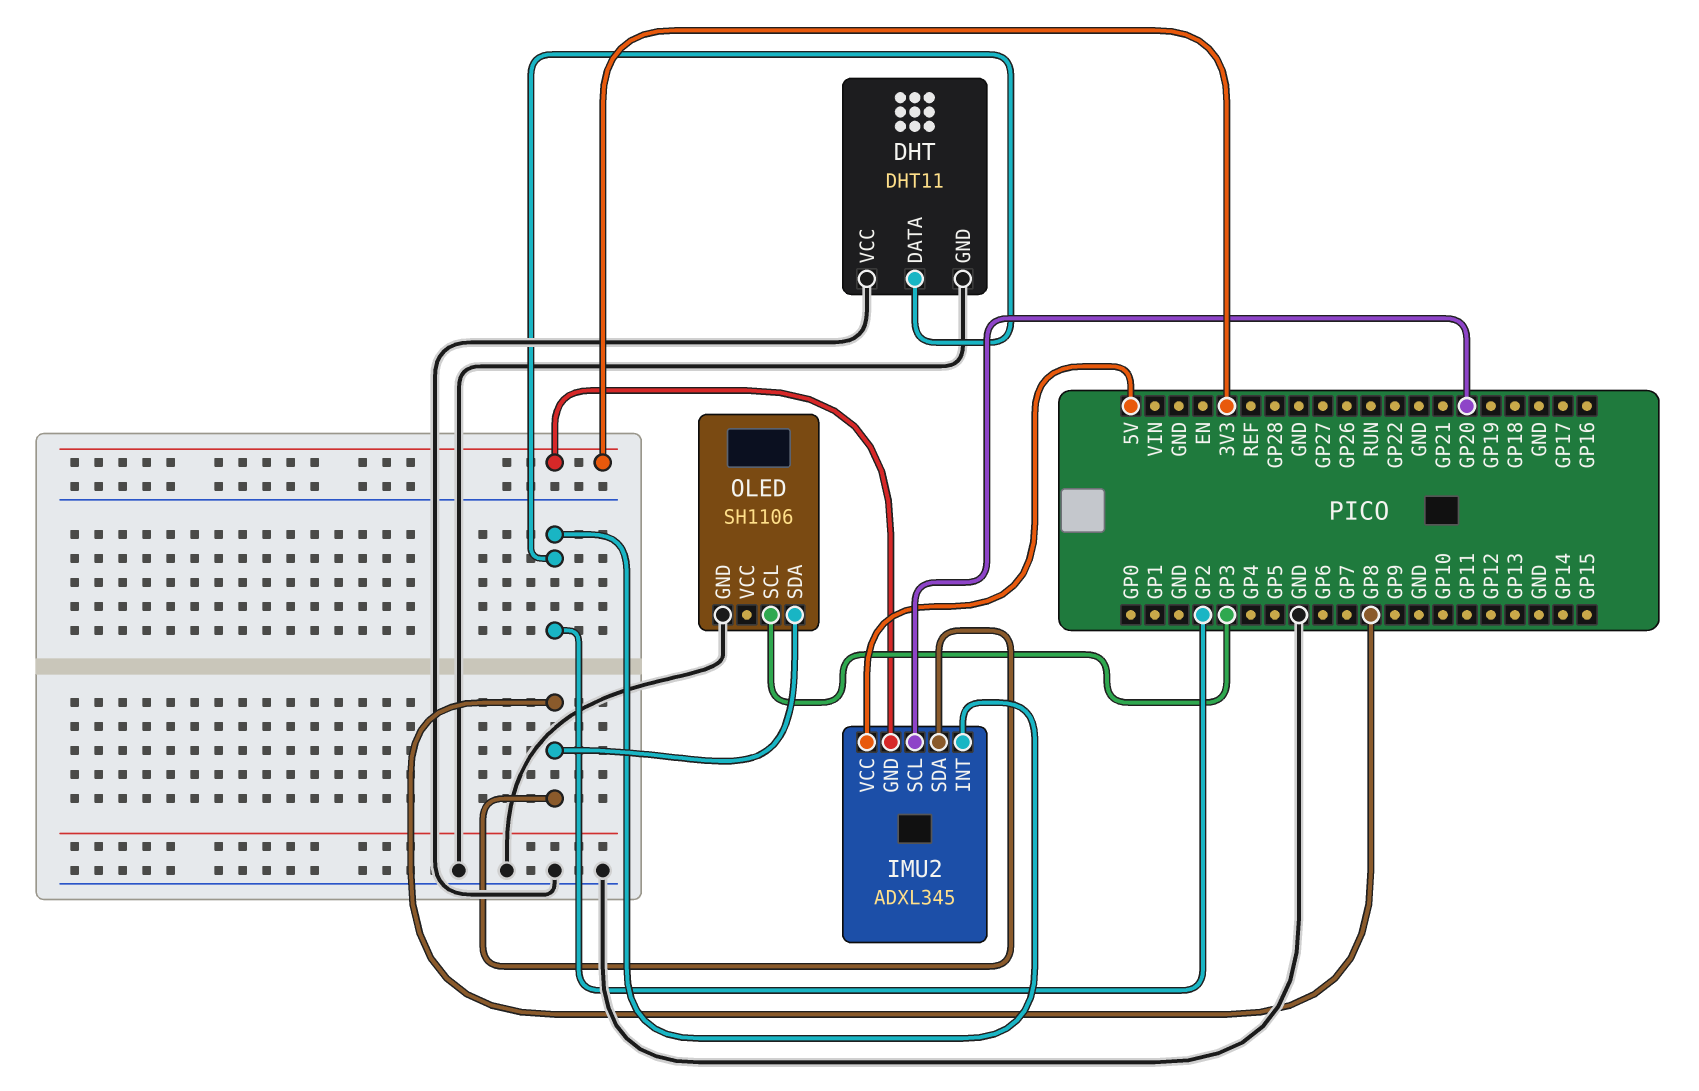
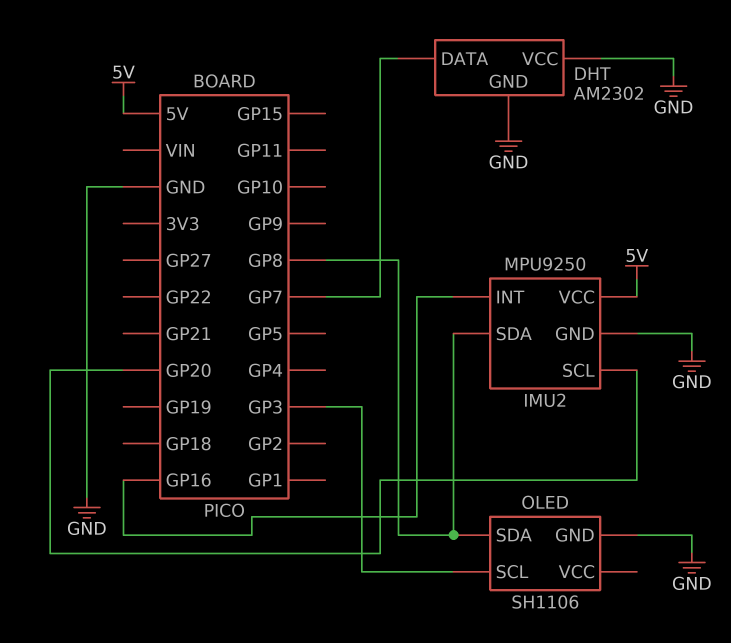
DHT: DHT11 -> AM2302
DHT pin DATA: GP2 -> GP7
IMU2: ADXL345 -> MPU9250
IMU2 pin GND: 3V3 -> GND
IMU2 pin INT: GP2 -> GP16

